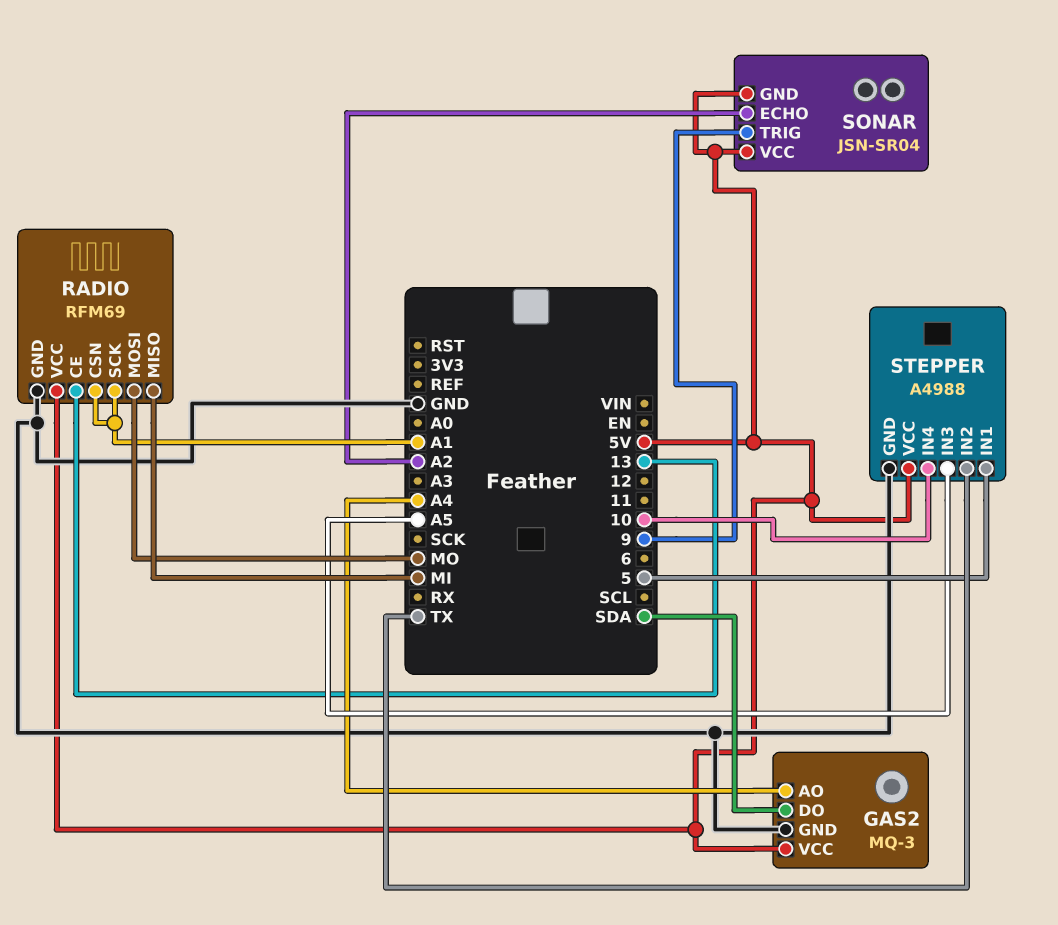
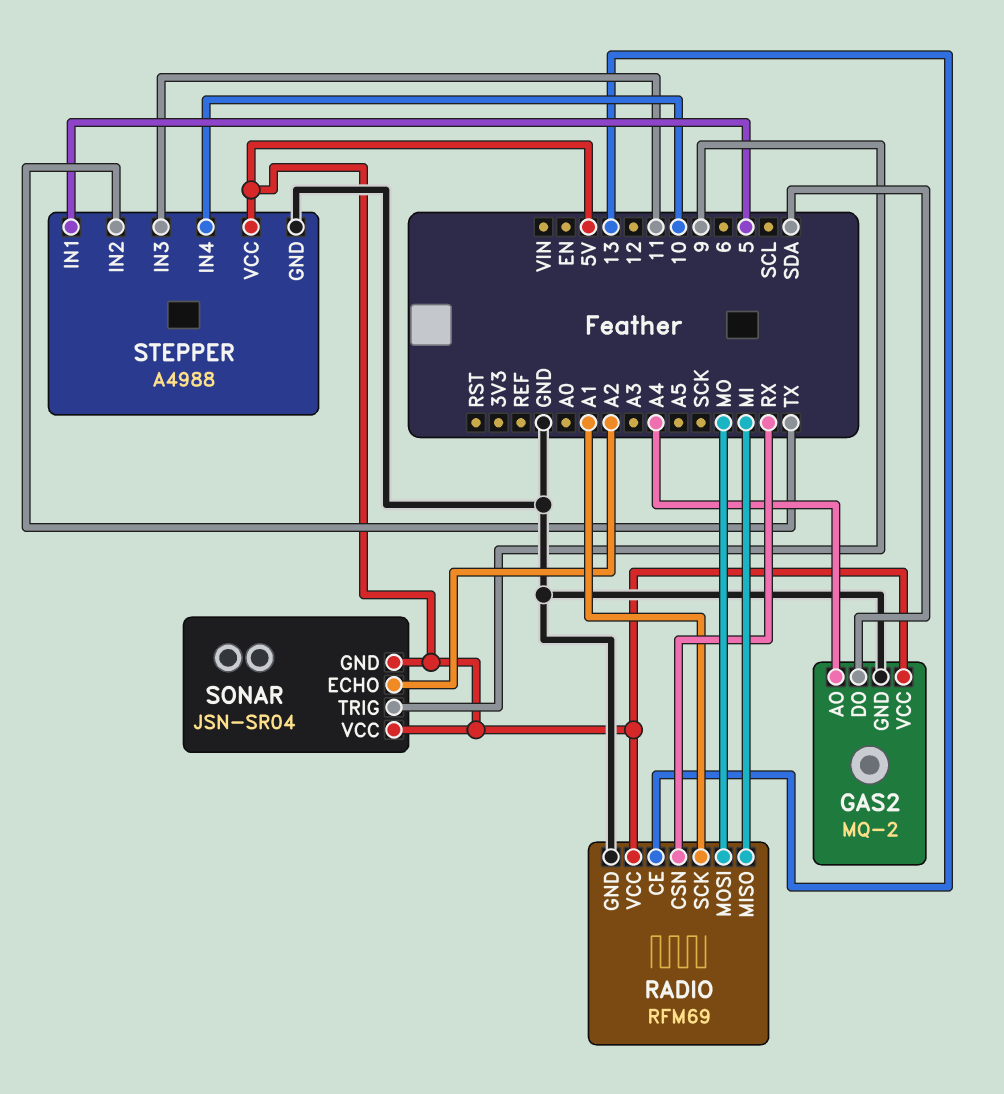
GAS2: MQ-3 -> MQ-2
RADIO pin CSN: A1 -> RX
STEPPER pin IN3: A5 -> 11

